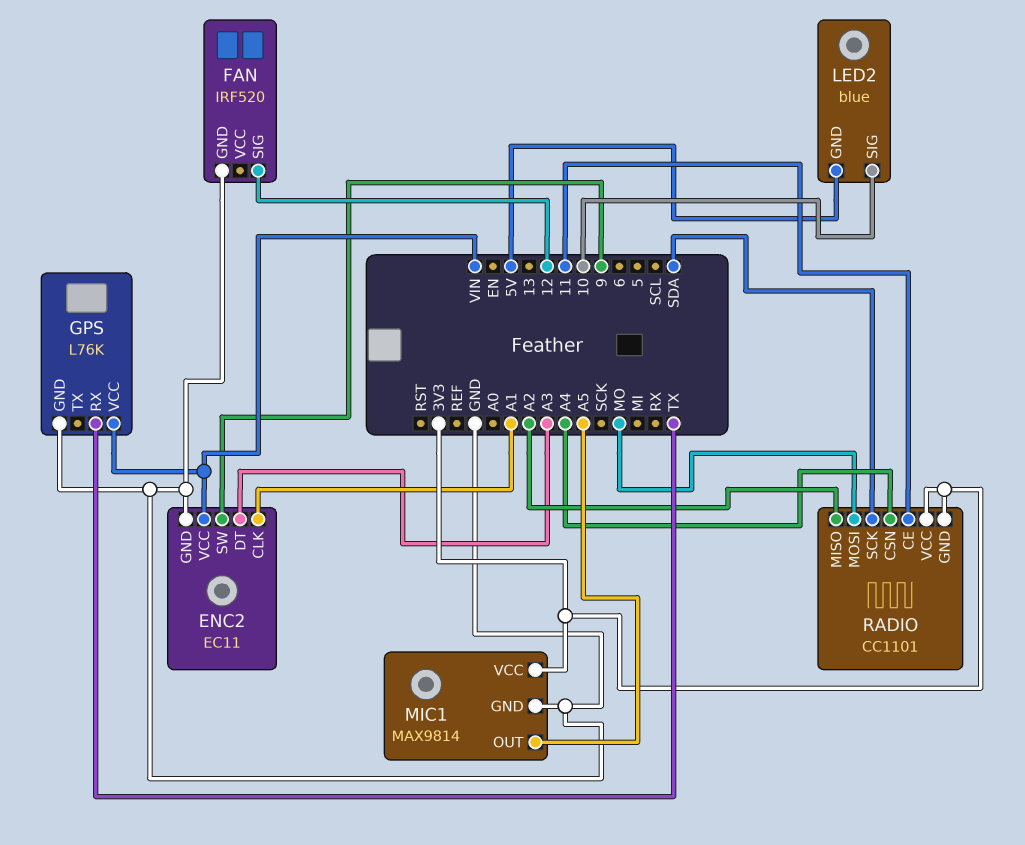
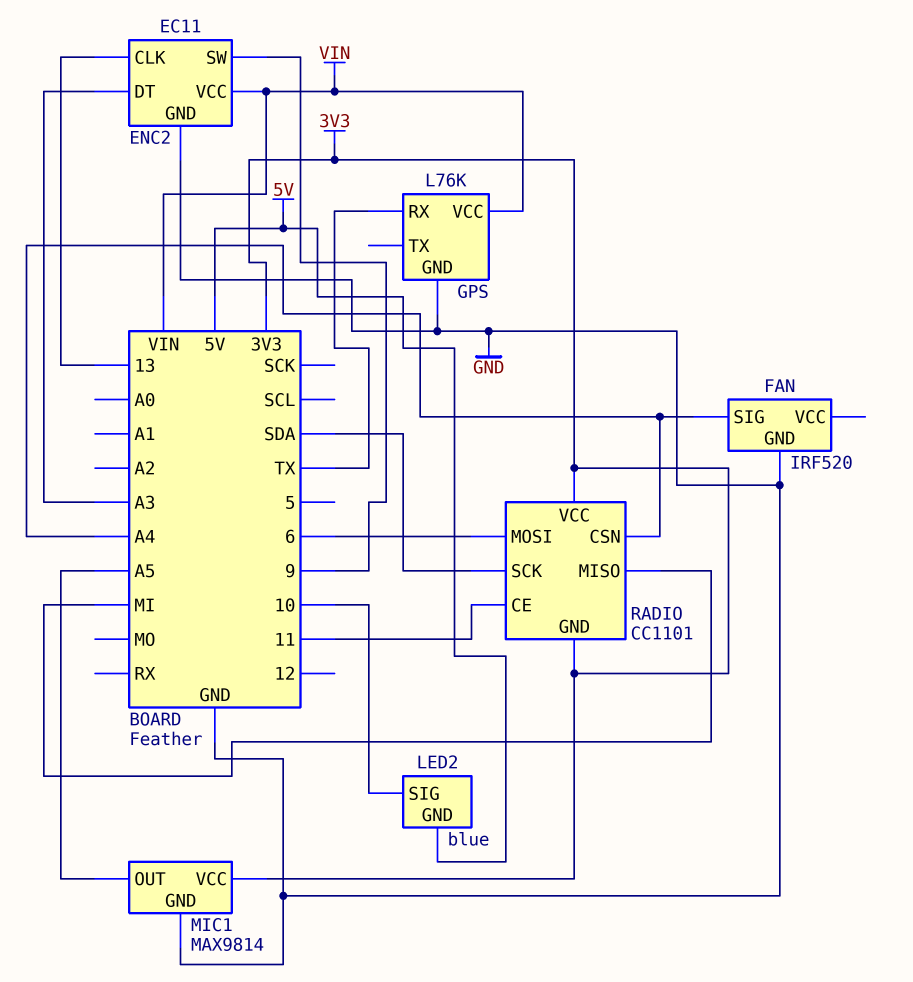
ENC2 pin CLK: A1 -> 13
FAN pin SIG: 12 -> A4
RADIO pin MISO: A2 -> MI
RADIO pin MOSI: MO -> 6

